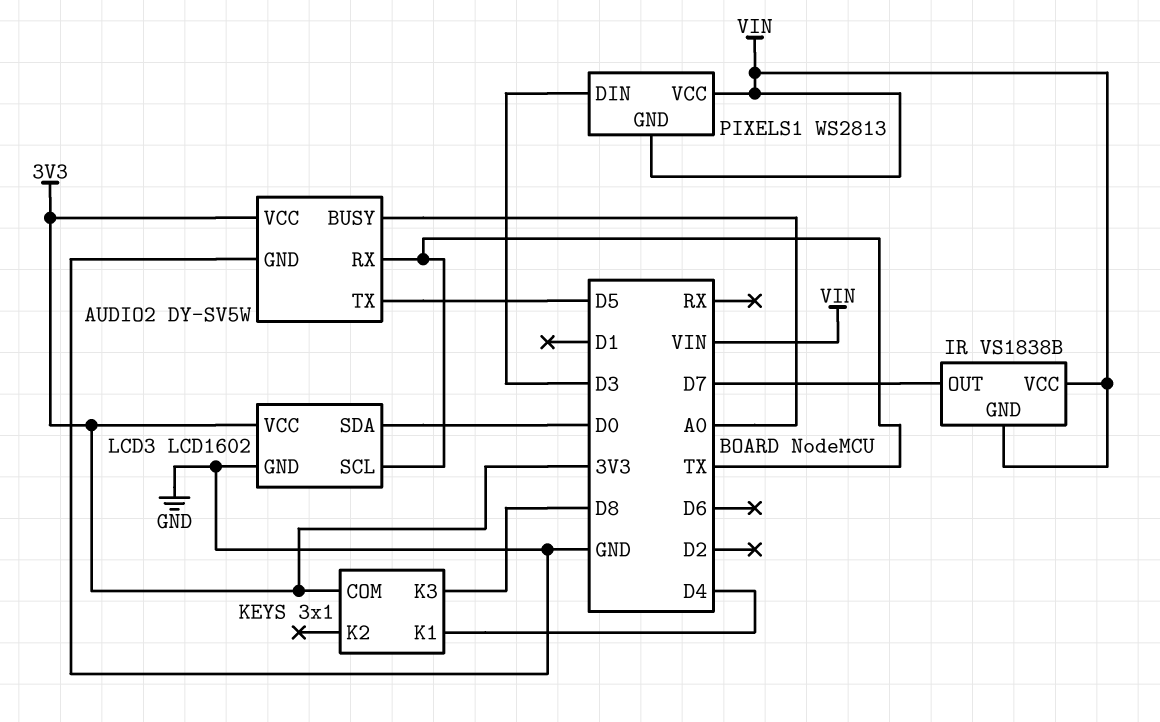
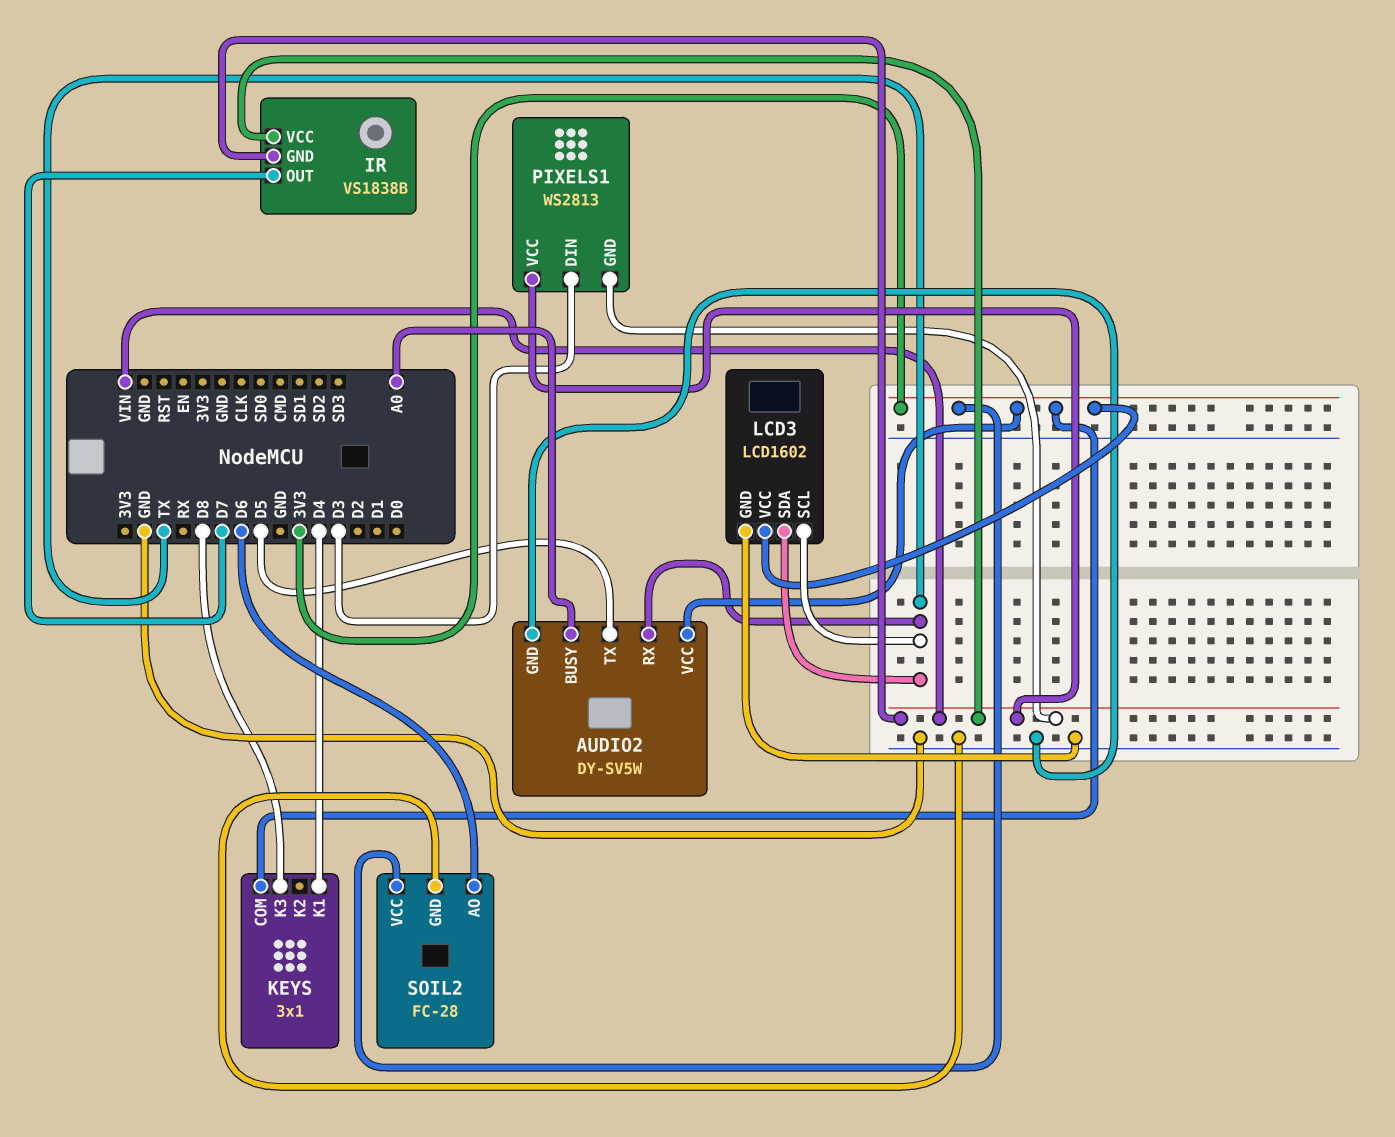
LCD3 pin SDA: D0 -> TX
SOIL2: none -> FC-28
SOIL2 pin AO: none -> D6
SOIL2 pin GND: none -> GND
SOIL2 pin VCC: none -> 3V3

